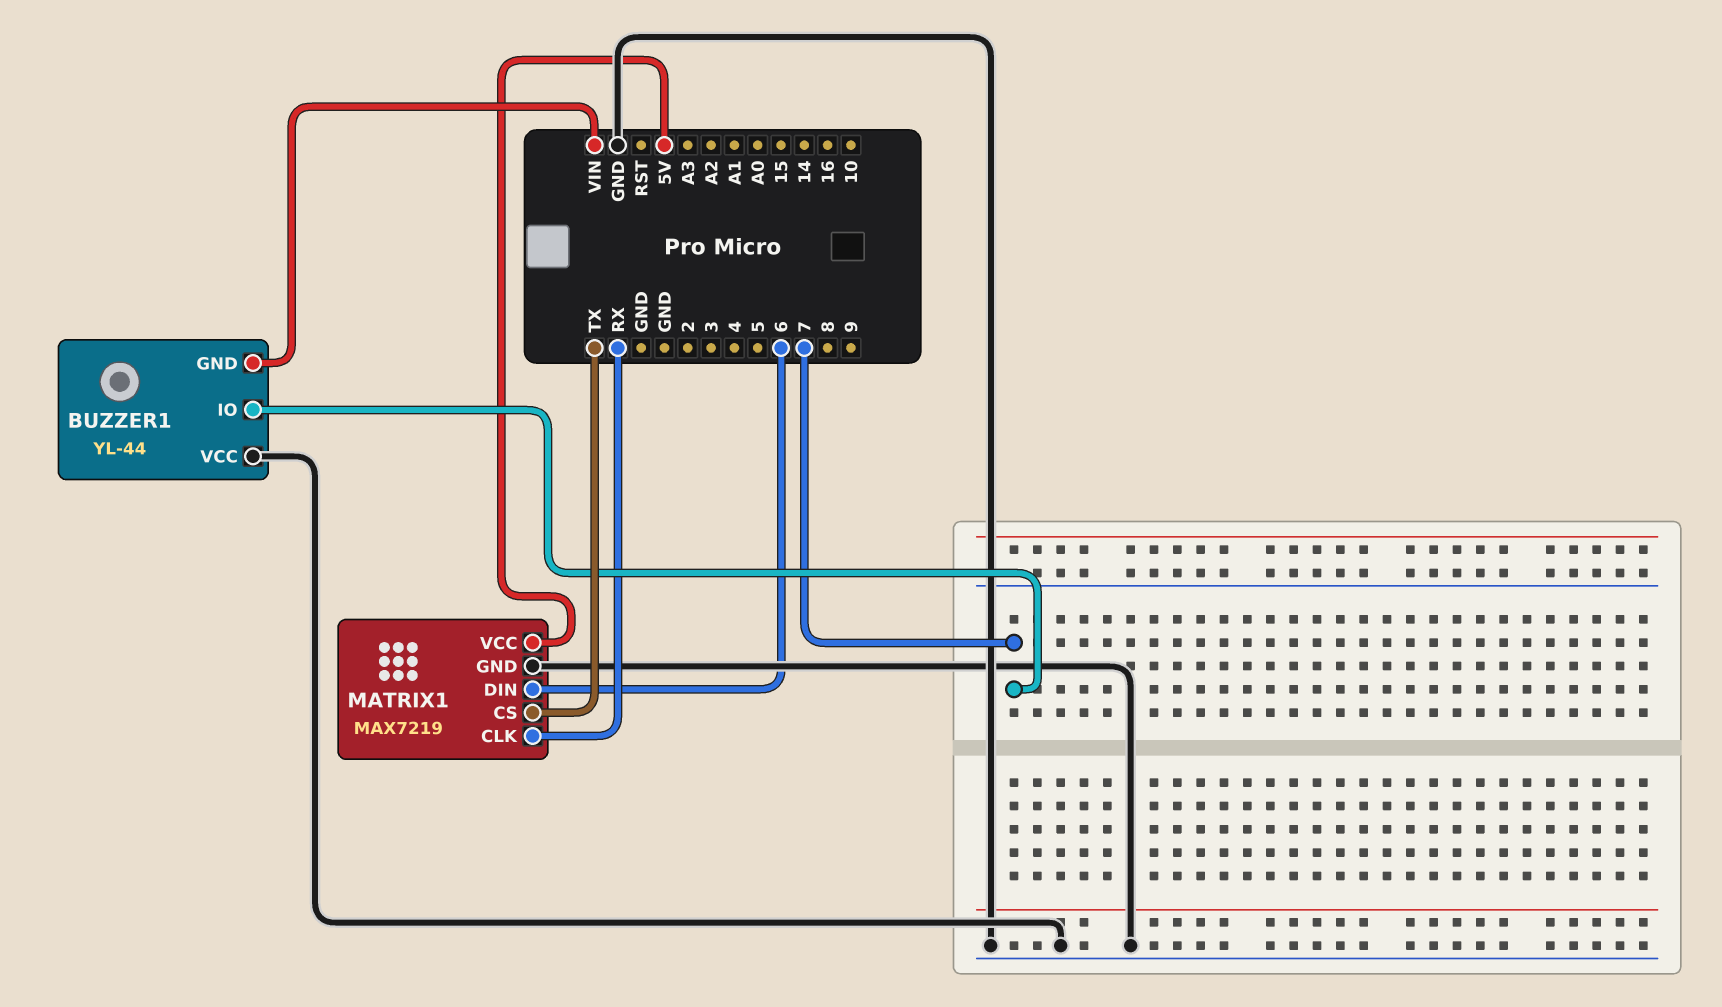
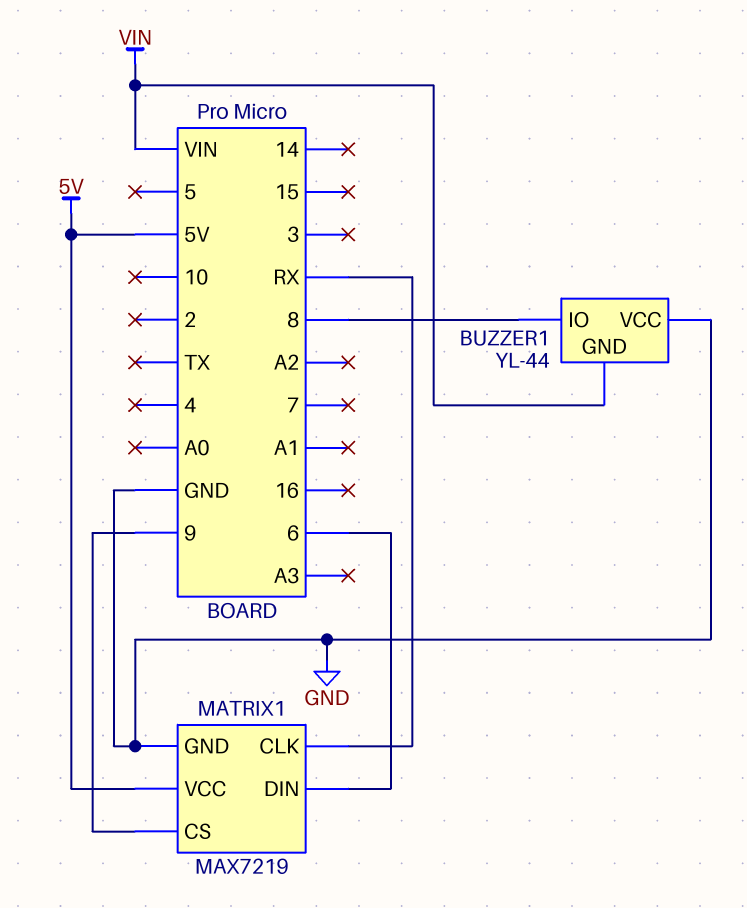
BUZZER1 pin IO: 7 -> 8
MATRIX1 pin CS: TX -> 9

